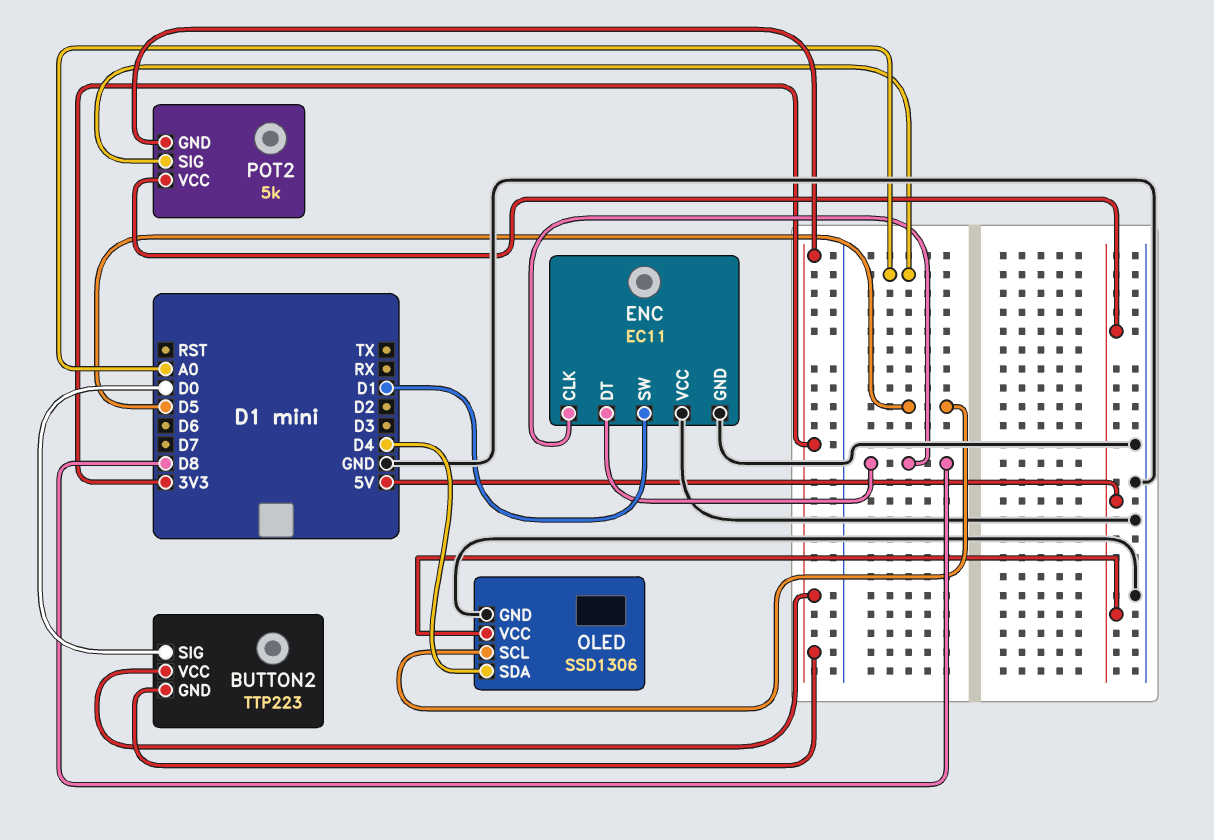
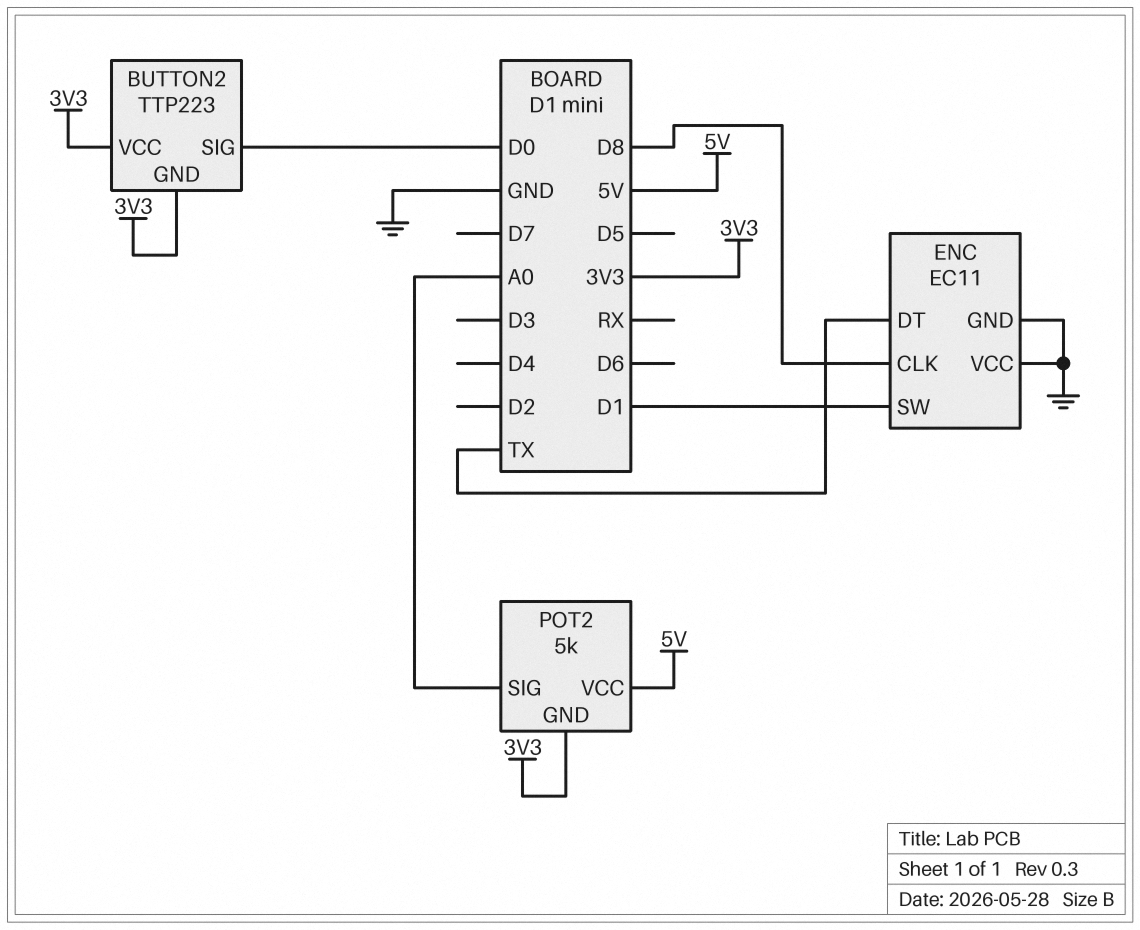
ENC pin DT: D8 -> TX
OLED: SSD1306 -> none
OLED pin GND: GND -> none
OLED pin SCL: D5 -> none
OLED pin SDA: D4 -> none
OLED pin VCC: 5V -> none

